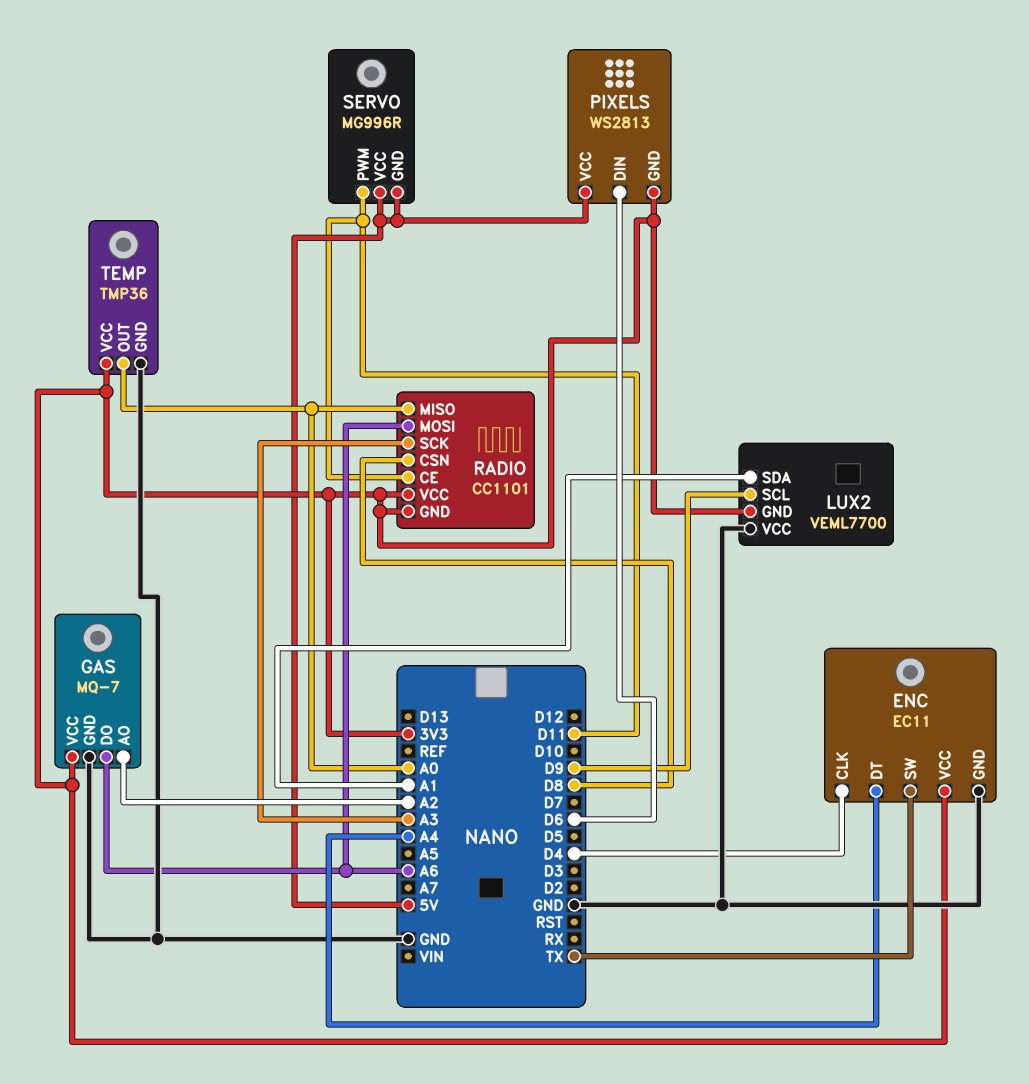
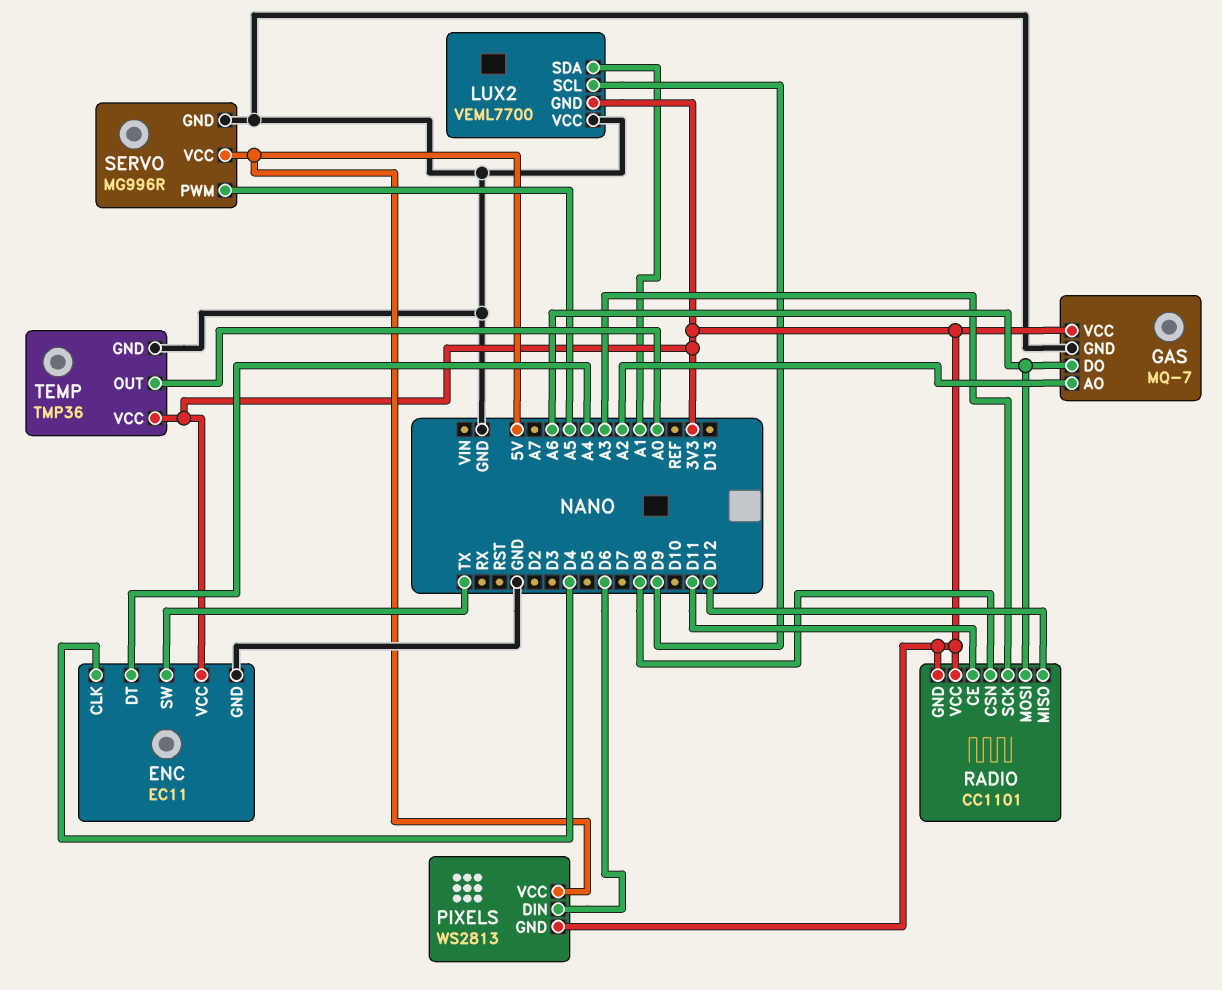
RADIO pin MISO: A0 -> D12
SERVO pin GND: 5V -> GND
SERVO pin PWM: D11 -> A5

